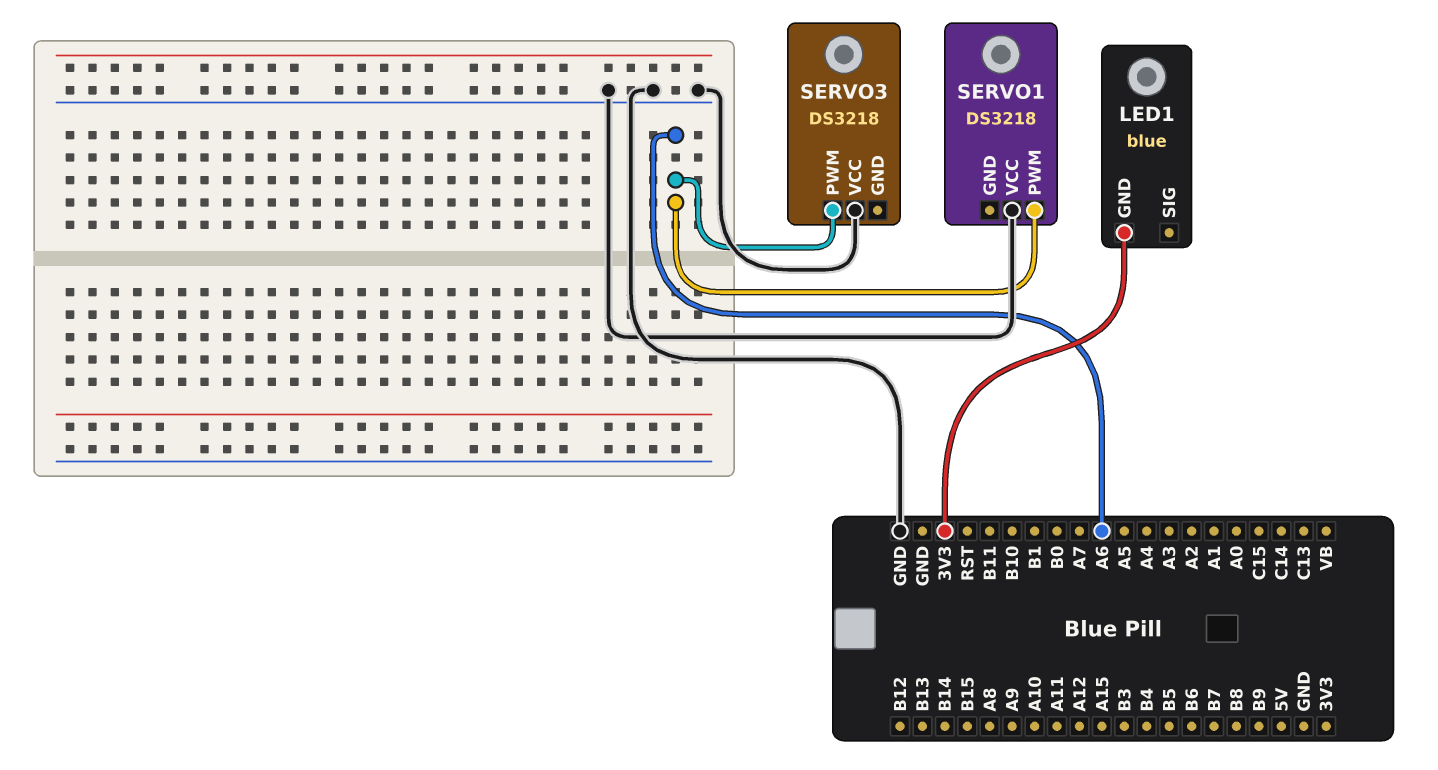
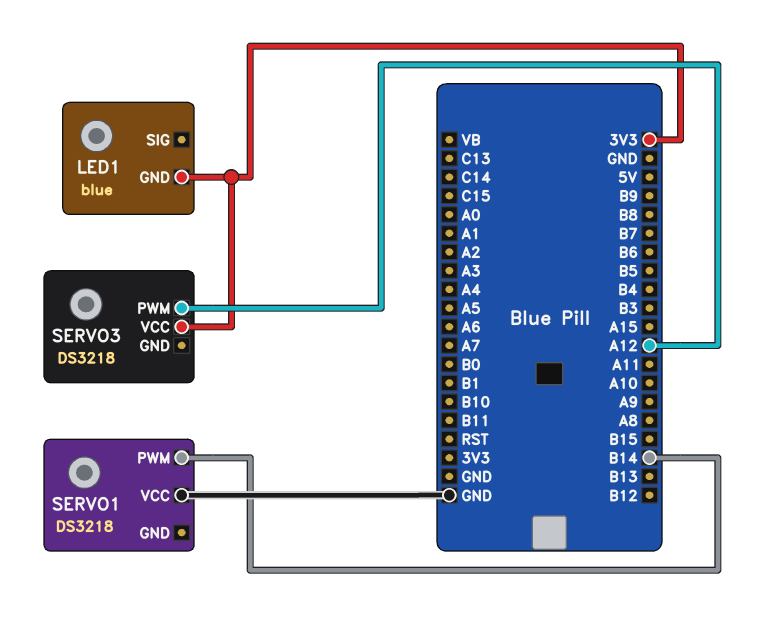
SERVO1 pin PWM: A6 -> B14
SERVO3 pin PWM: A6 -> A12
SERVO3 pin VCC: GND -> 3V3

